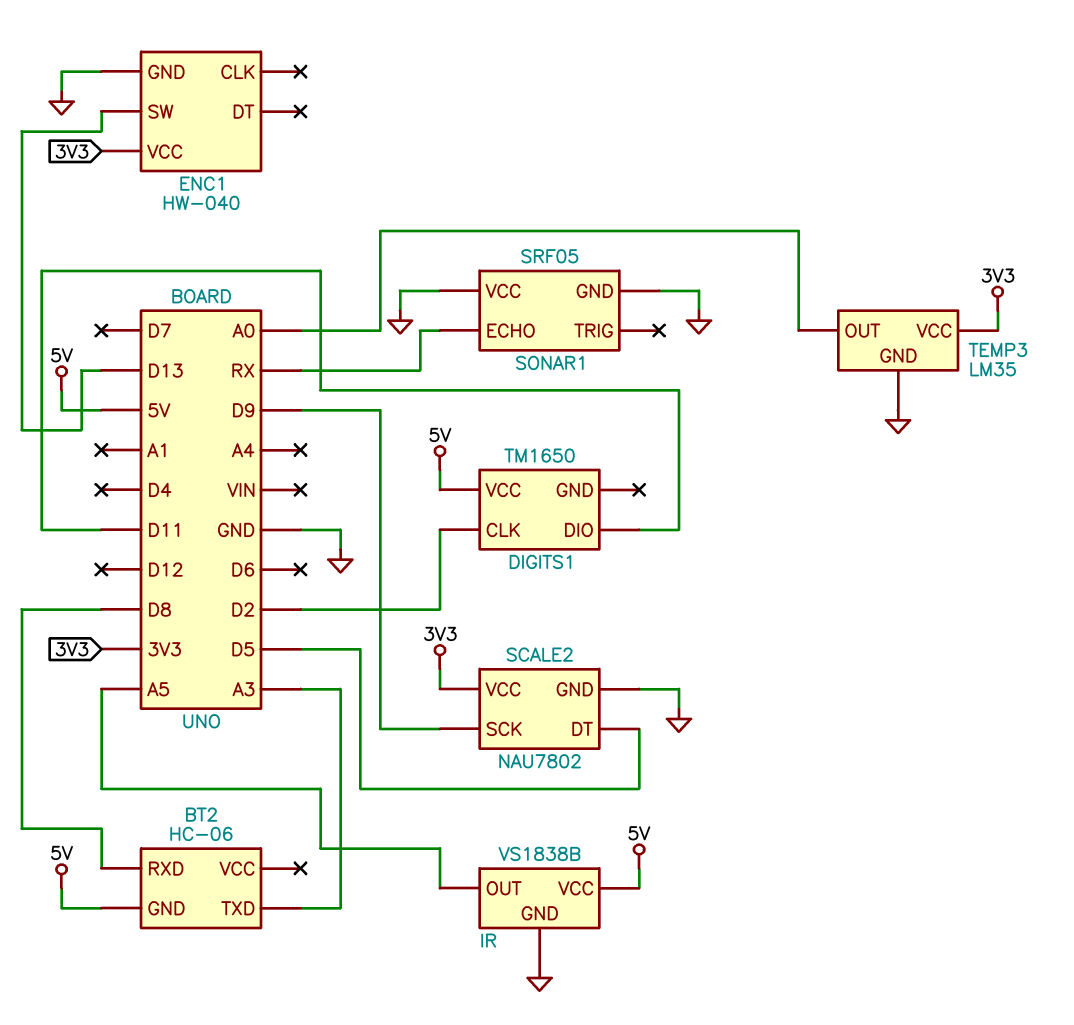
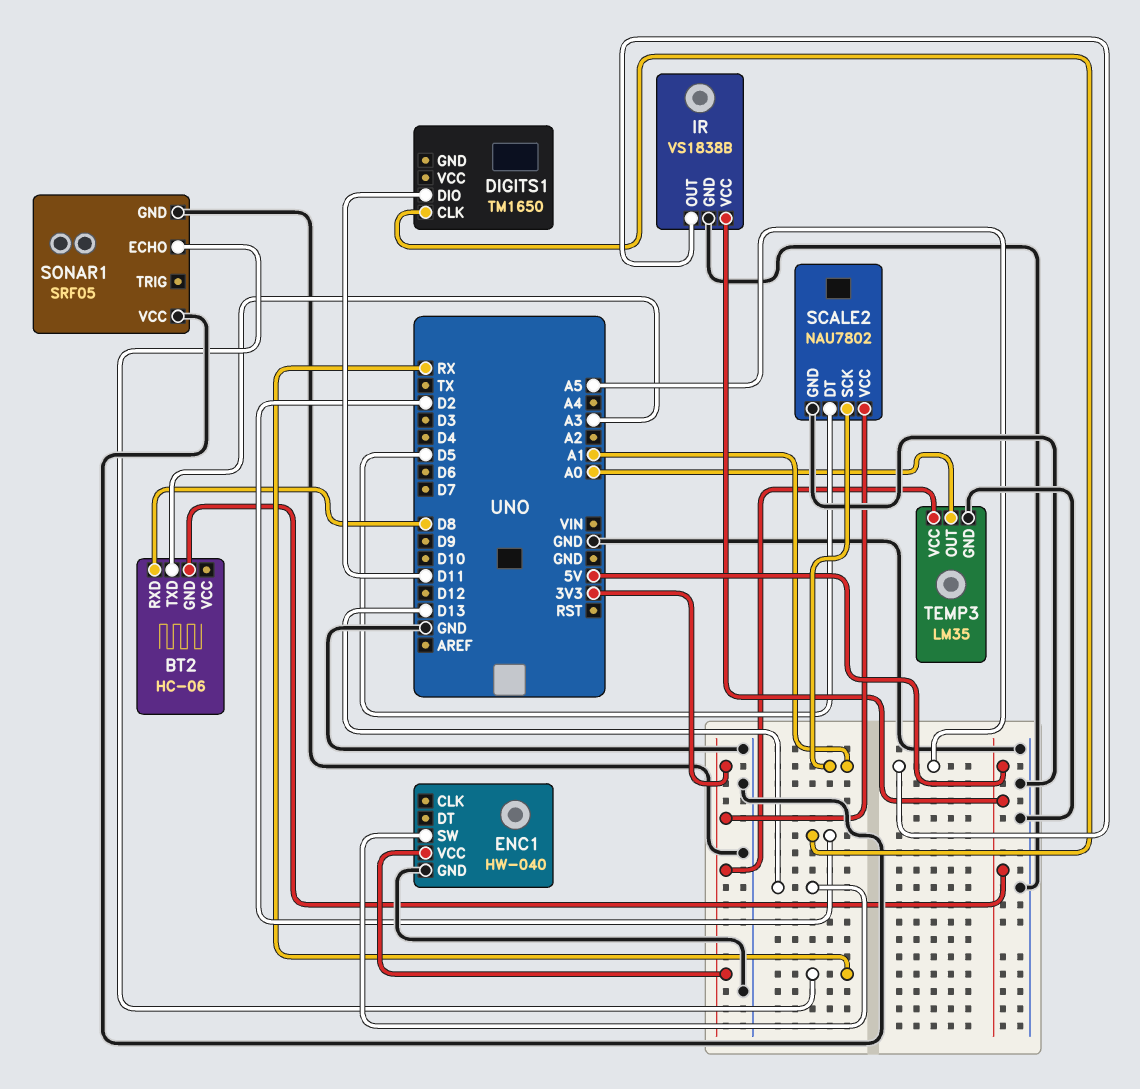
DIGITS1 pin VCC: 5V -> none
SCALE2 pin SCK: D9 -> A1

